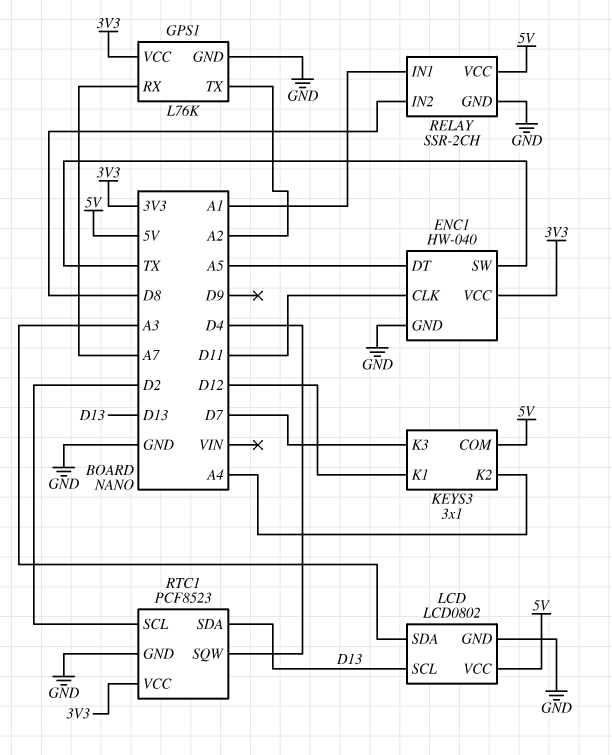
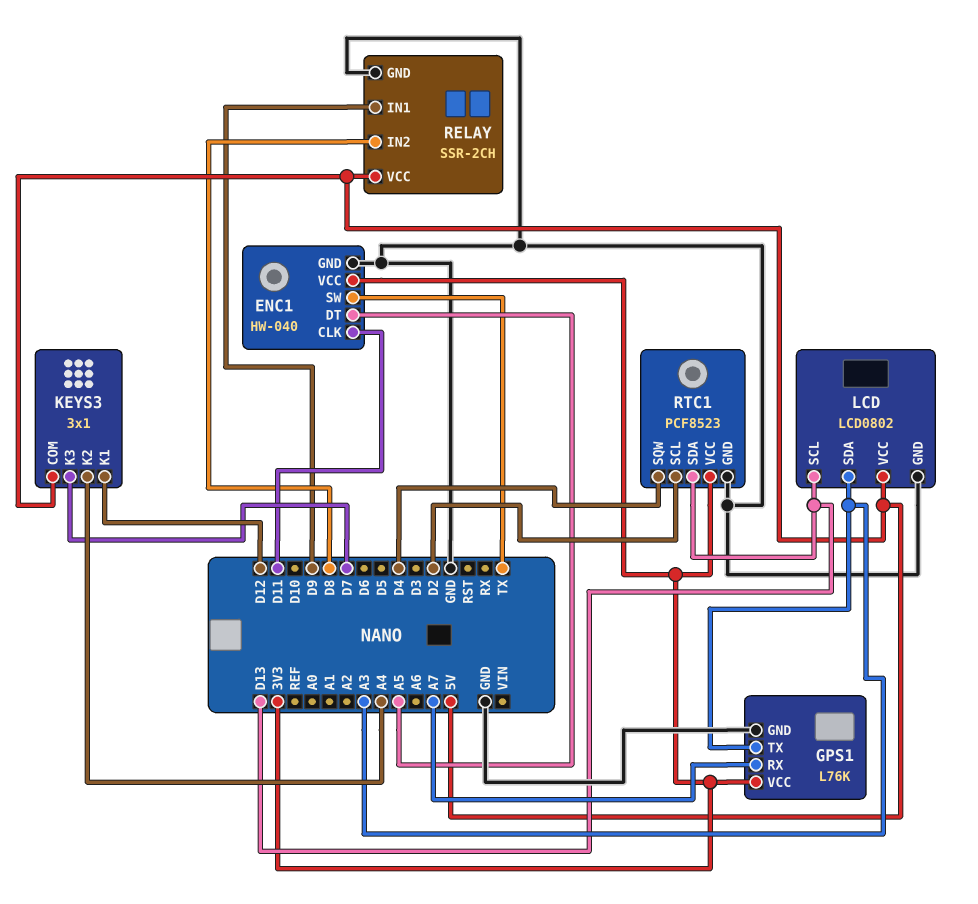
GPS1 pin TX: A2 -> A3
RELAY pin IN1: A1 -> D9

